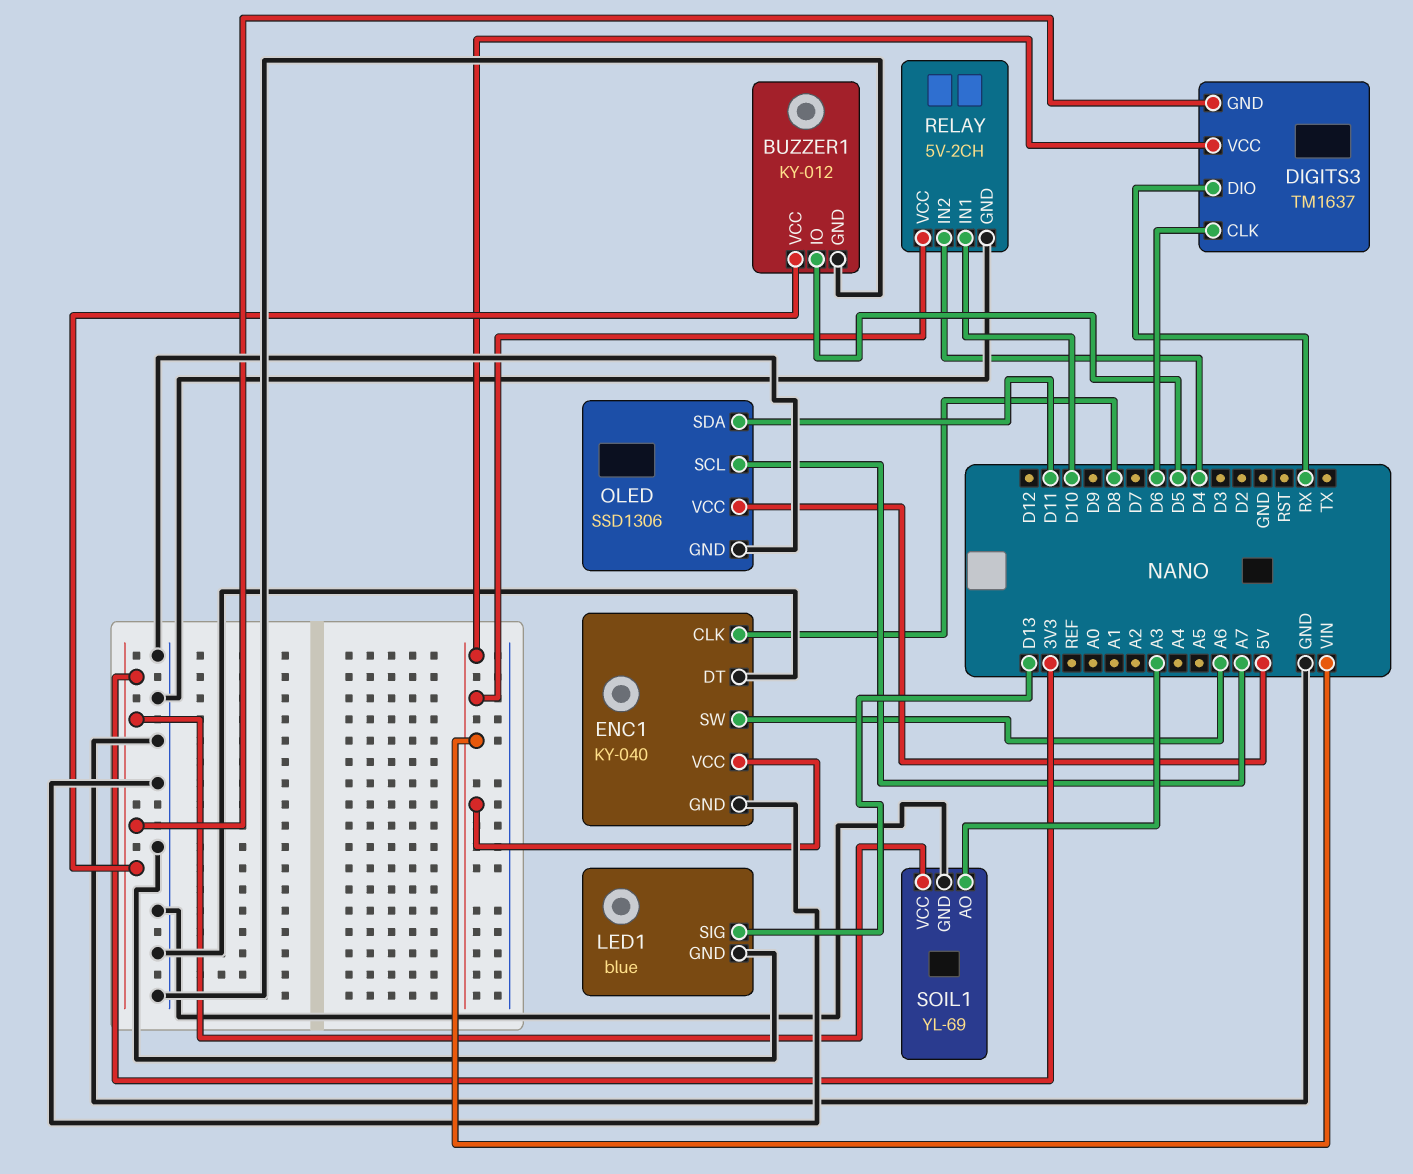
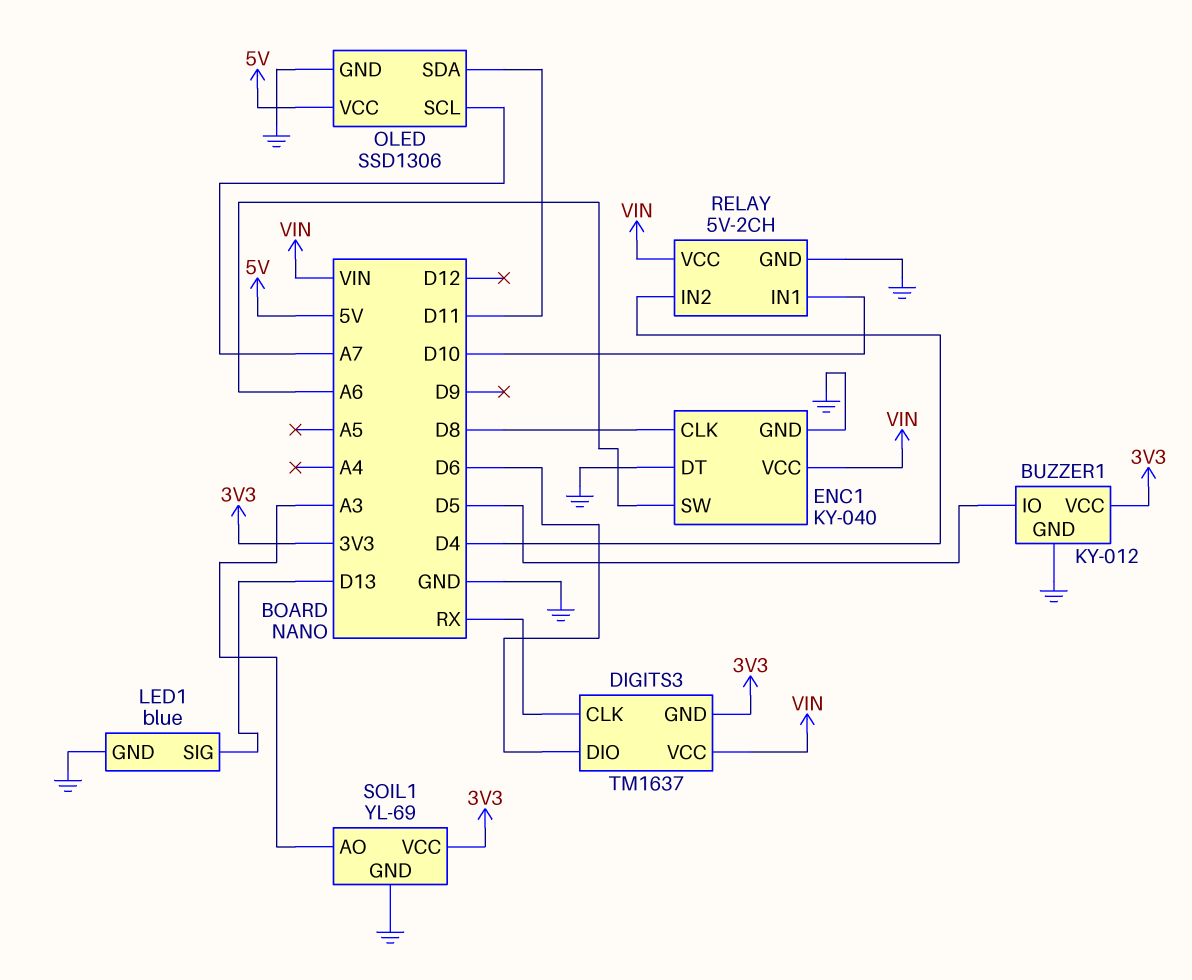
DIGITS3 pin CLK: D6 -> RX
DIGITS3 pin DIO: RX -> D6

